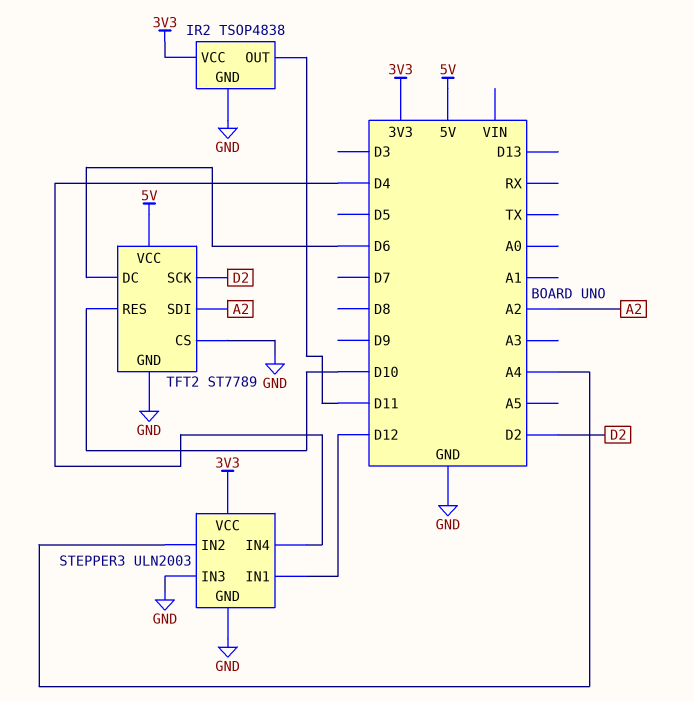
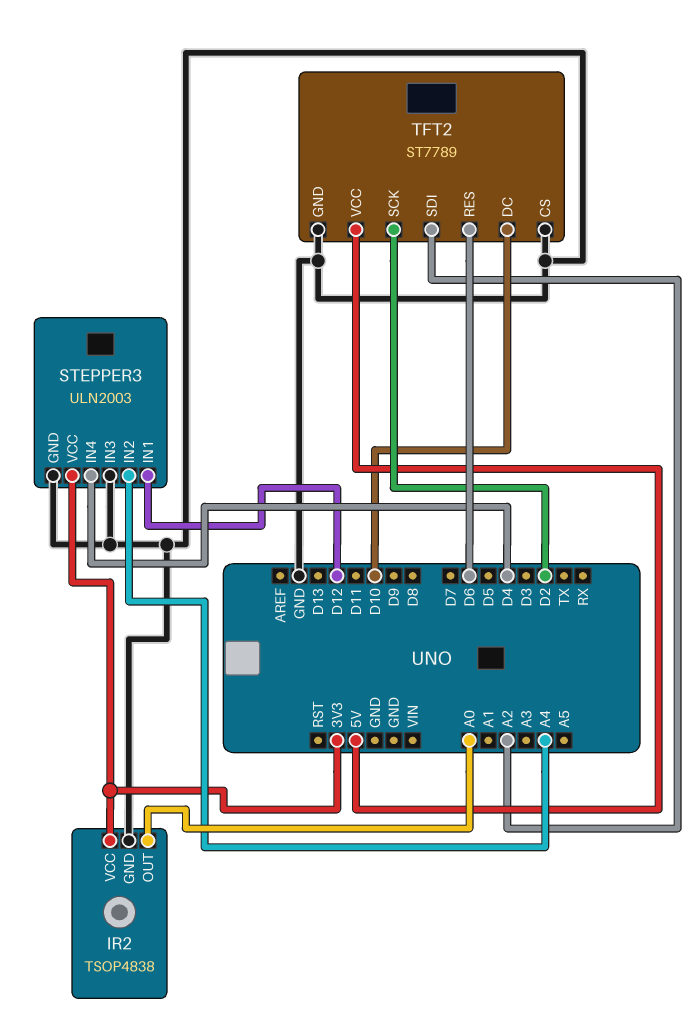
IR2 pin OUT: D11 -> A0
TFT2 pin DC: D6 -> D10
TFT2 pin RES: D10 -> D6

